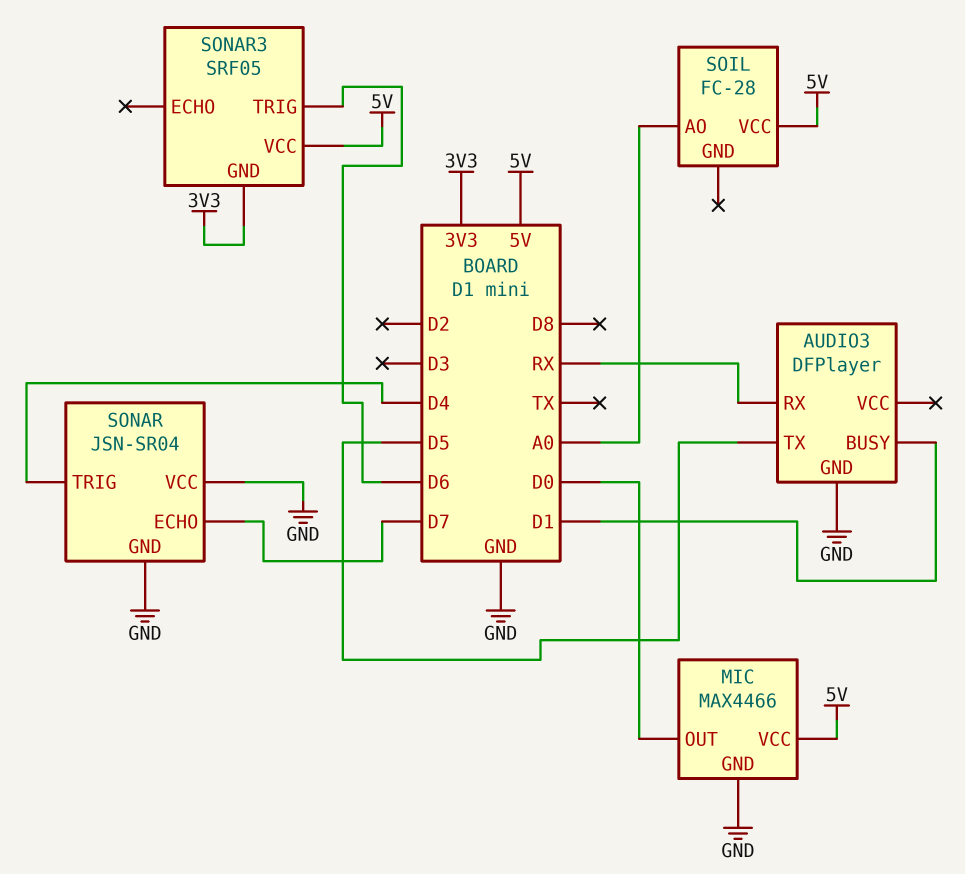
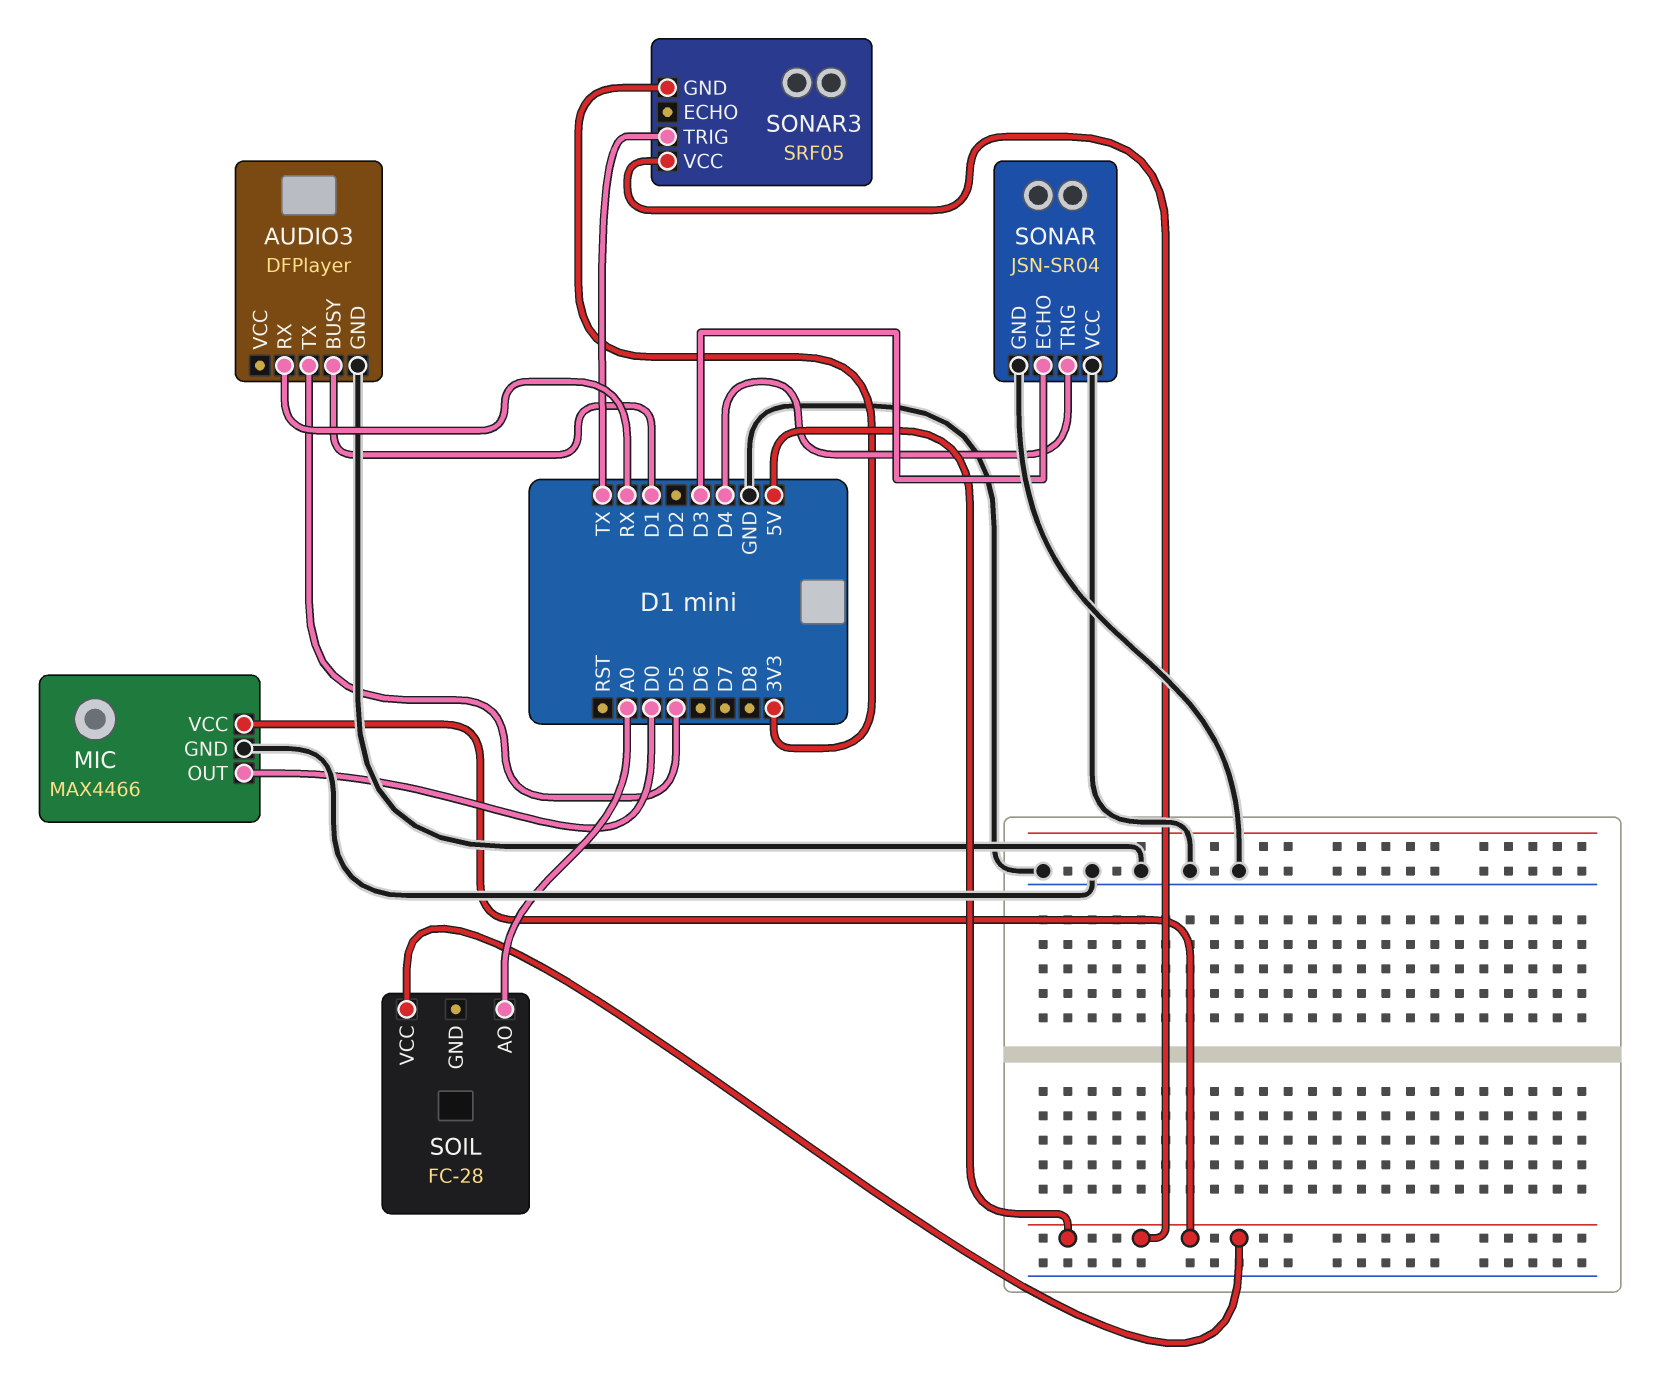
SONAR pin ECHO: D7 -> D3
SONAR3 pin TRIG: D6 -> TX

